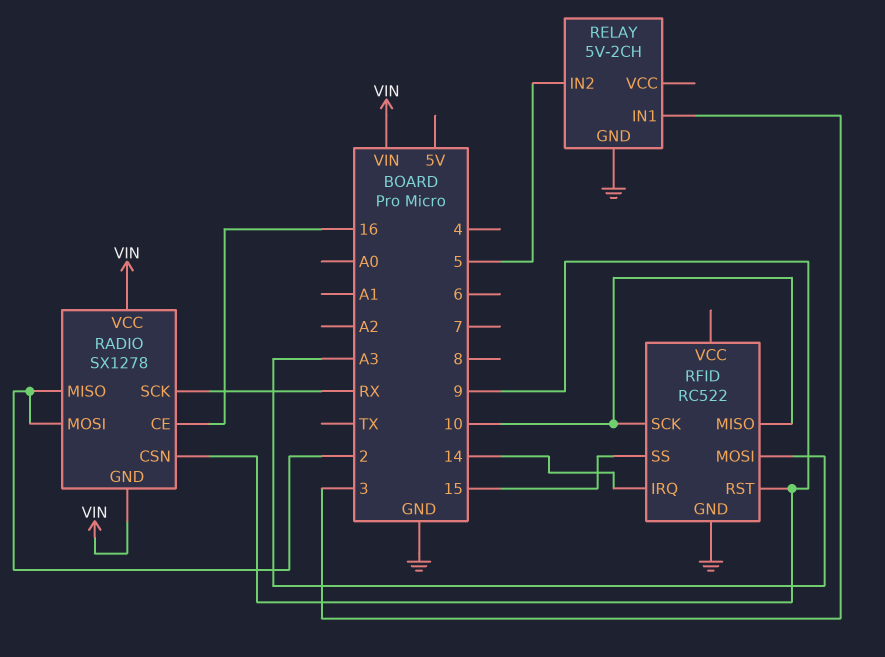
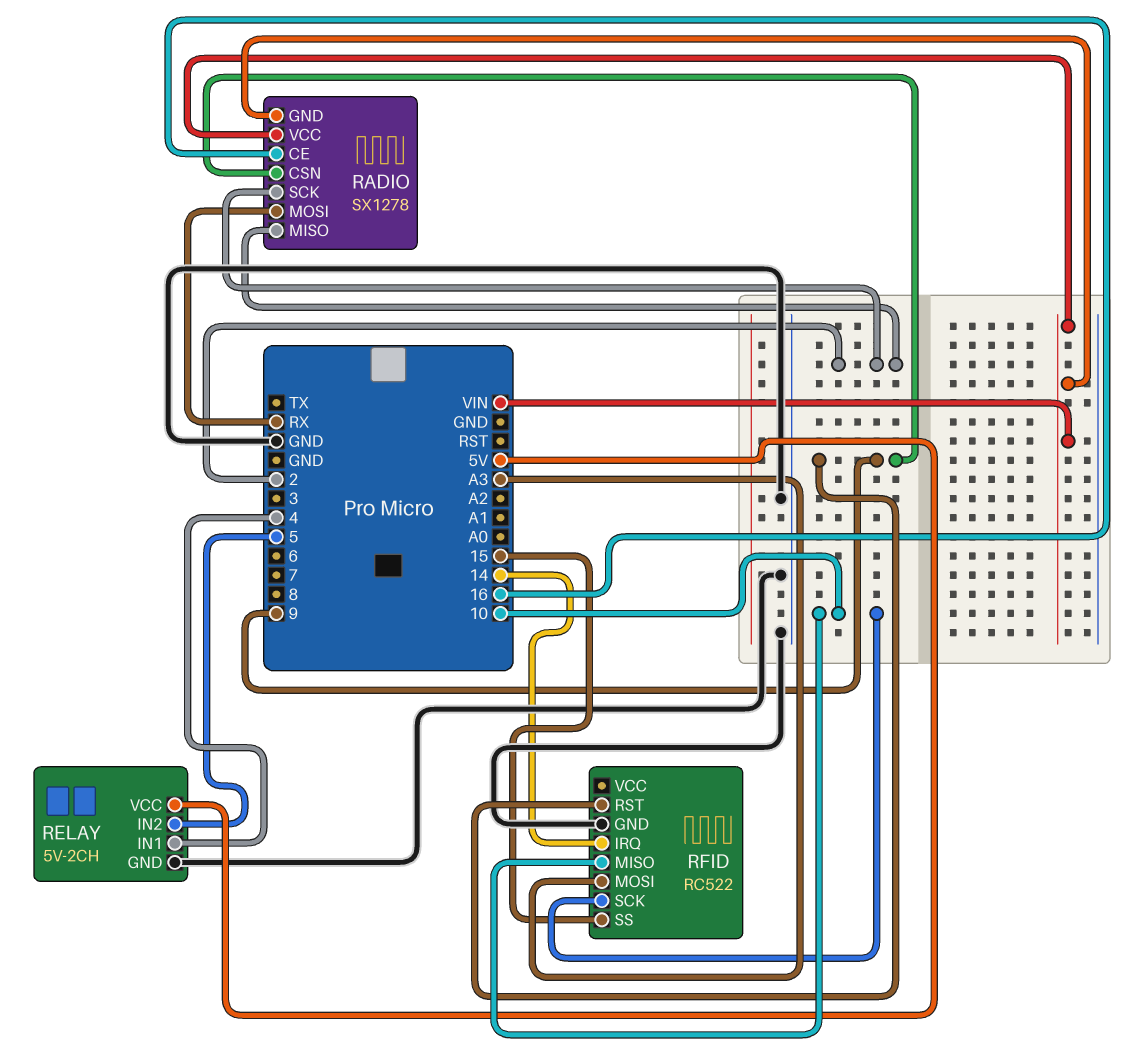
RADIO pin MOSI: 2 -> RX
RADIO pin SCK: RX -> 2
RELAY pin IN1: 3 -> 4
RELAY pin VCC: none -> 5V

